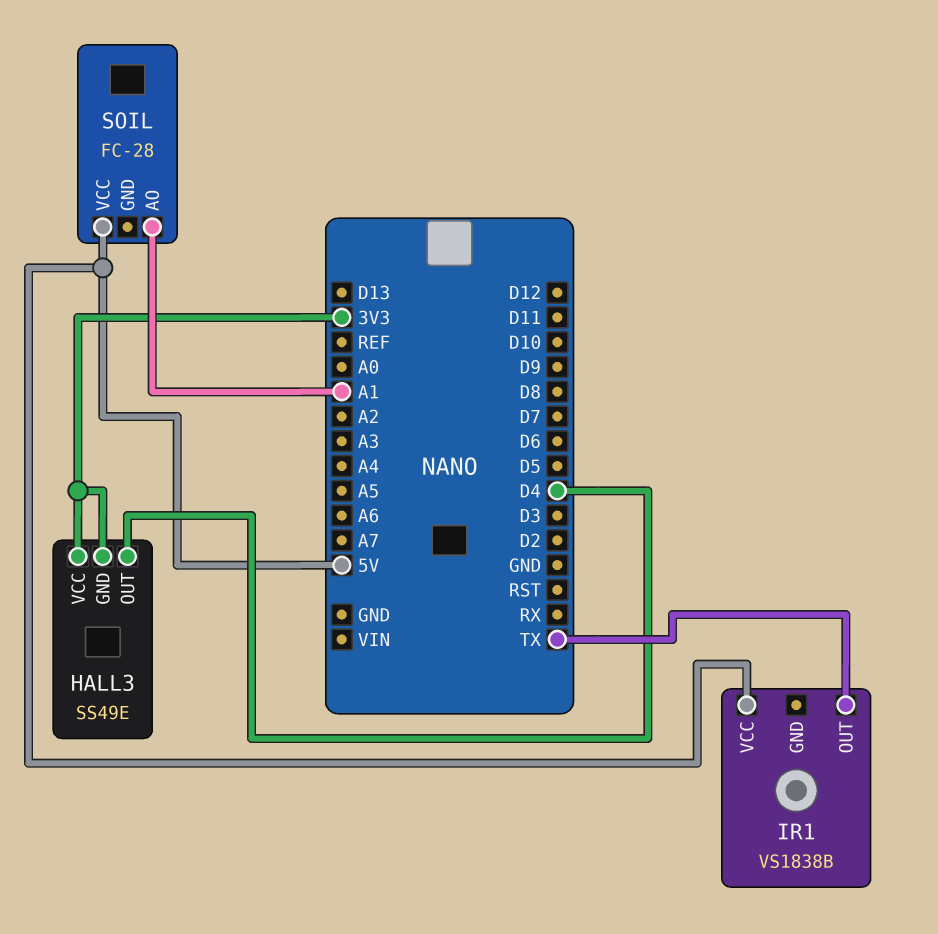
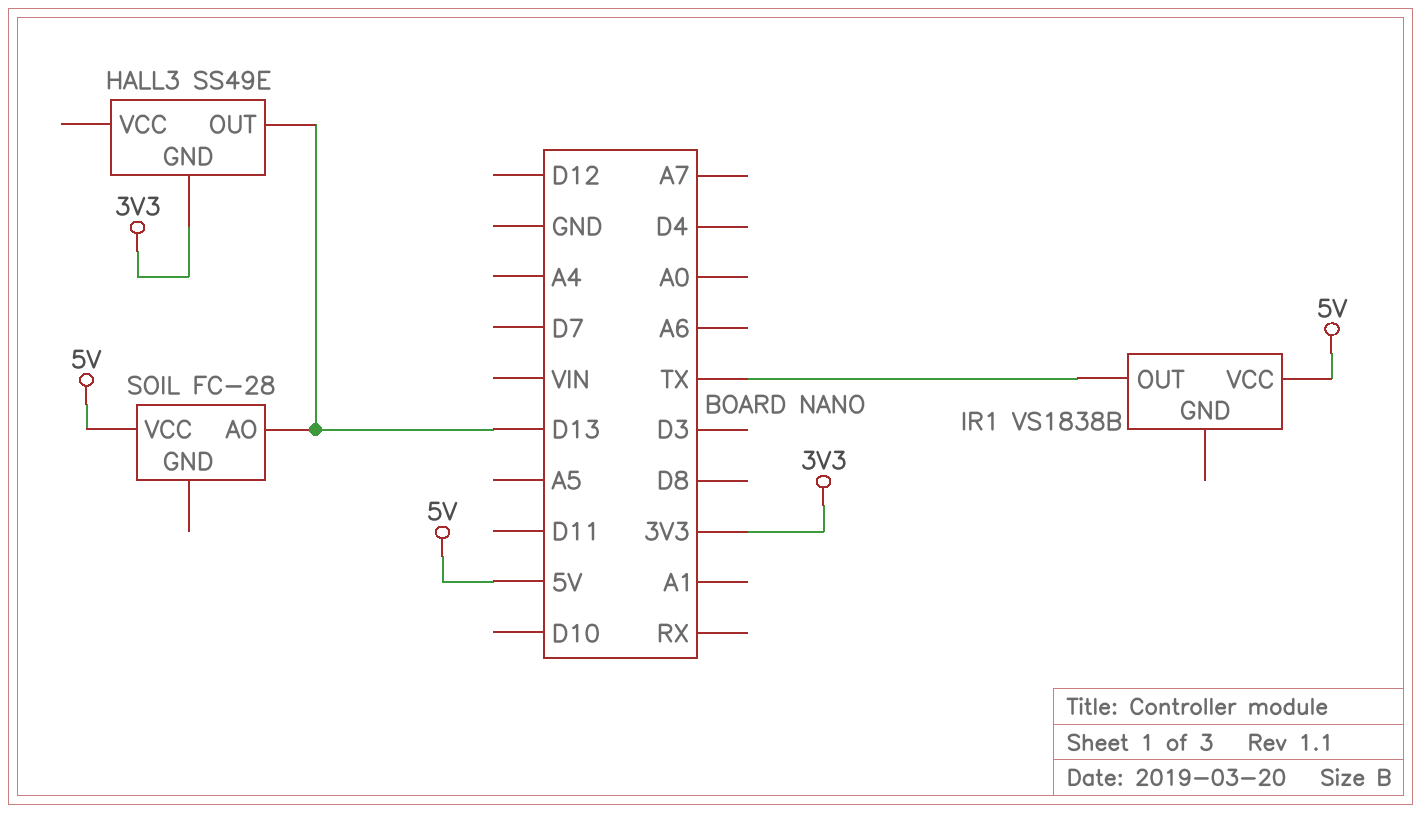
HALL3 pin OUT: D4 -> D13
HALL3 pin VCC: 3V3 -> none
SOIL pin AO: A1 -> D13

